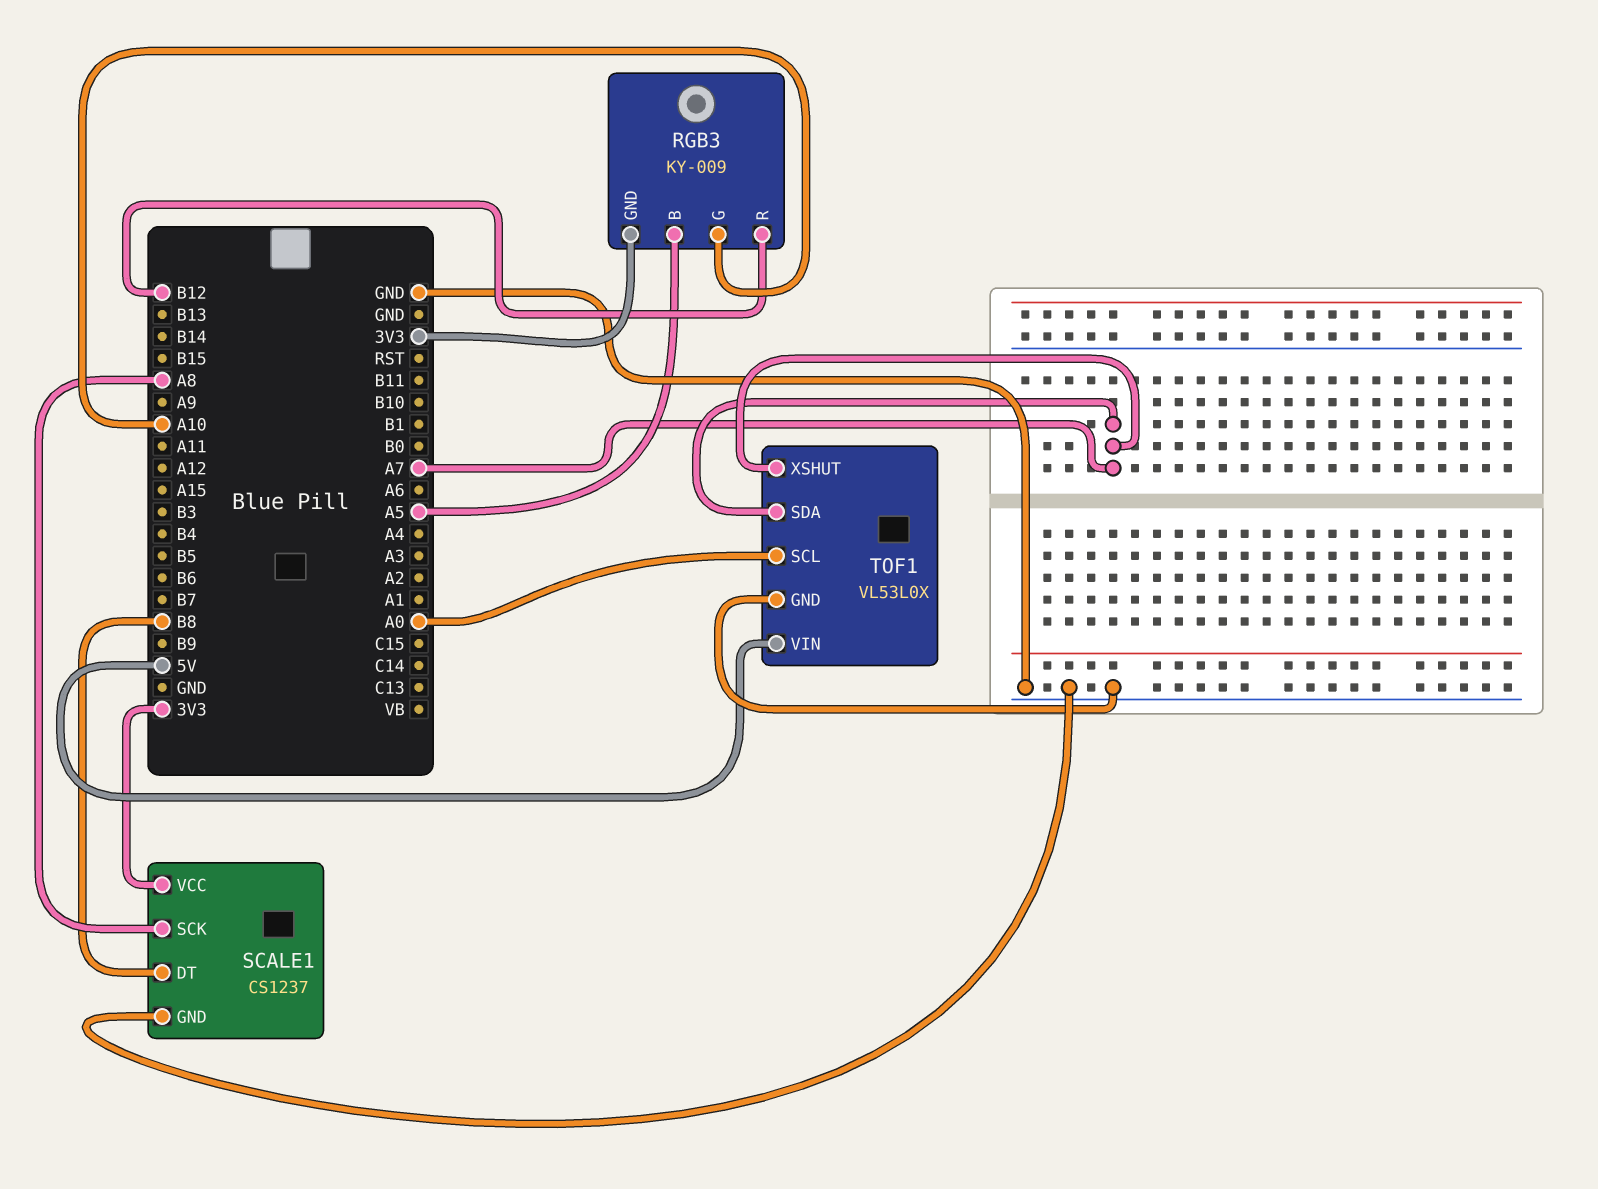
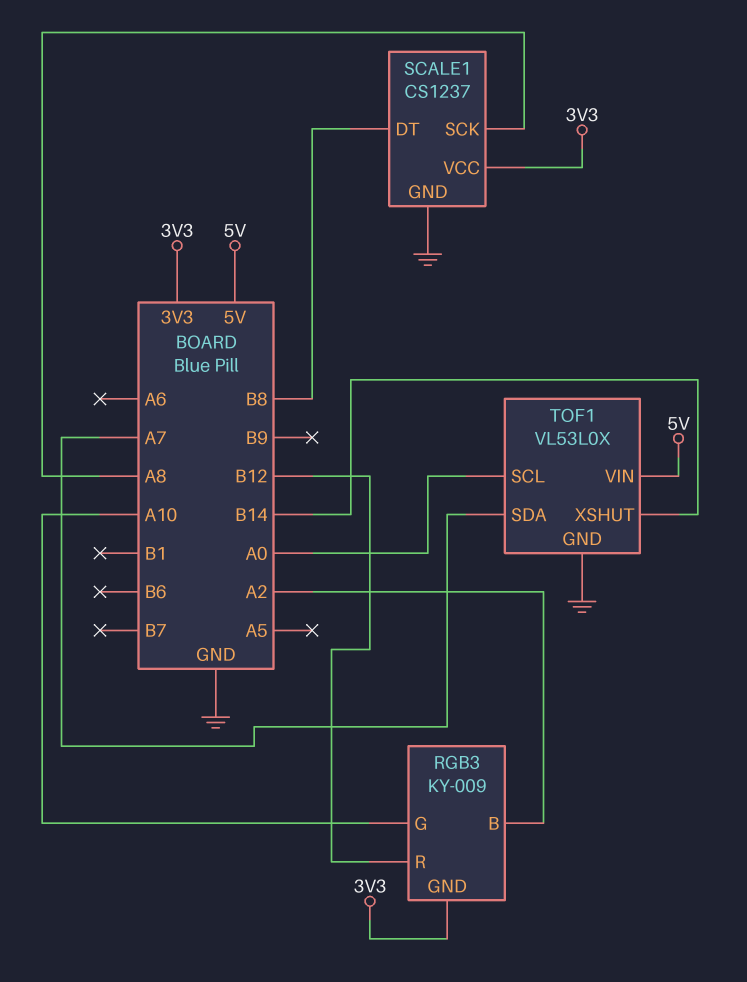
RGB3 pin B: A5 -> A2
TOF1 pin XSHUT: A7 -> B14

